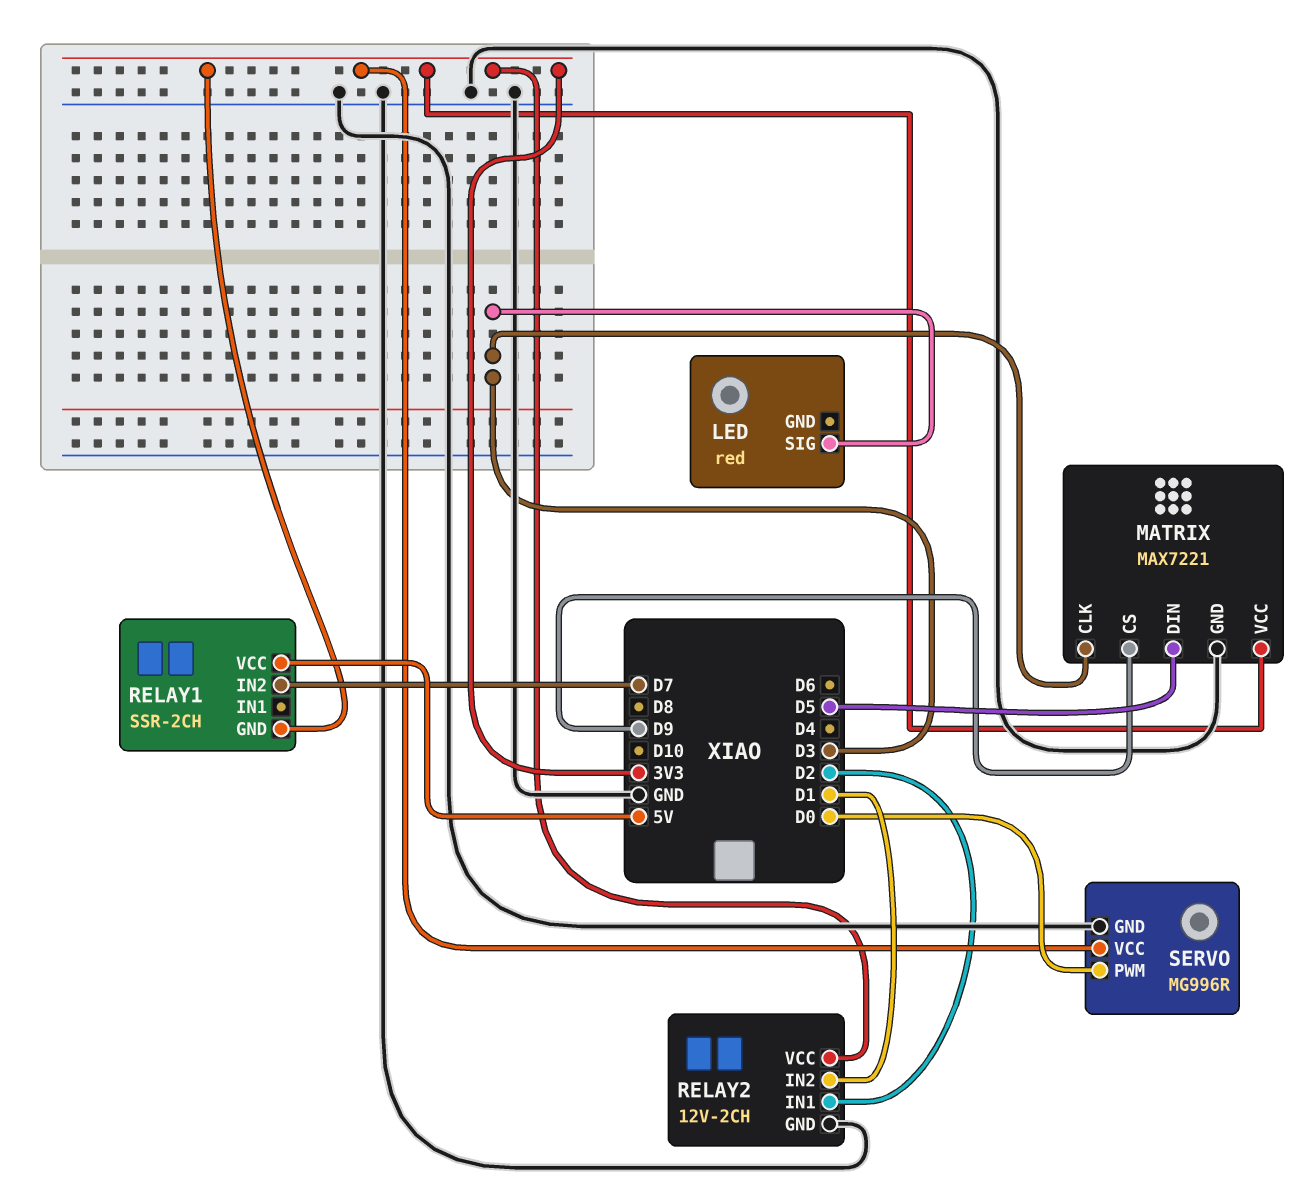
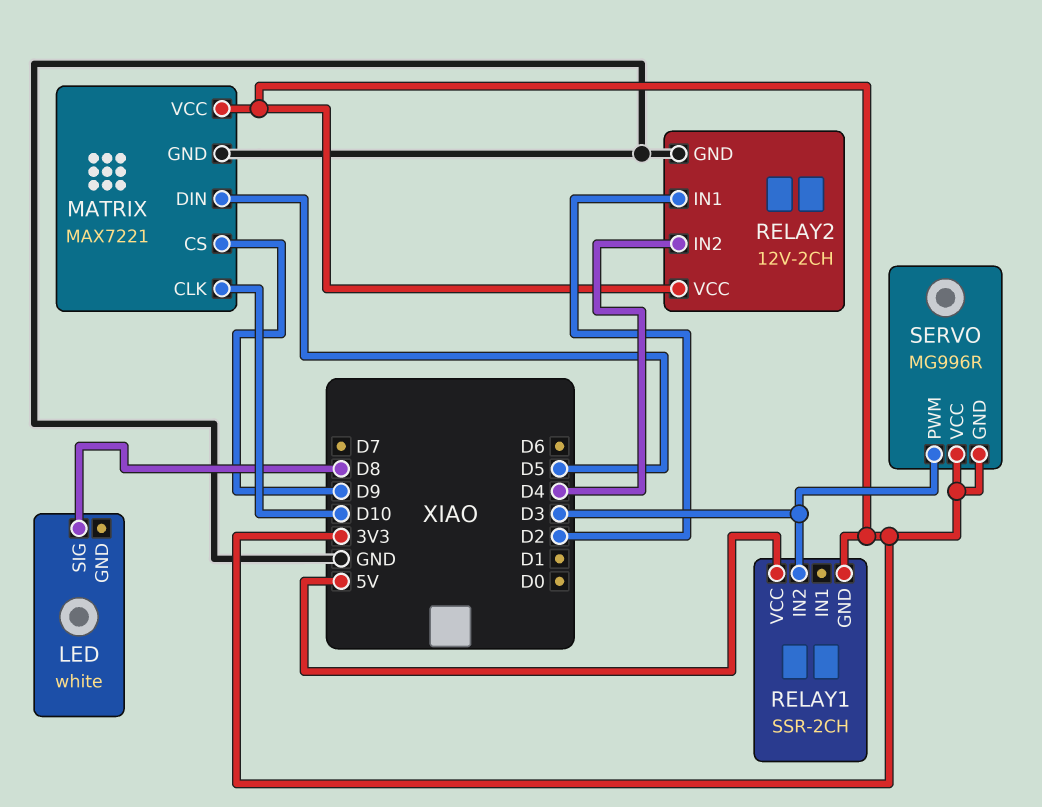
LED: red -> white
LED pin SIG: D3 -> D8
MATRIX pin CLK: D3 -> D10
RELAY1 pin IN2: D7 -> D3
RELAY2 pin IN2: D1 -> D4
SERVO pin GND: GND -> 3V3
SERVO pin PWM: D0 -> D3

